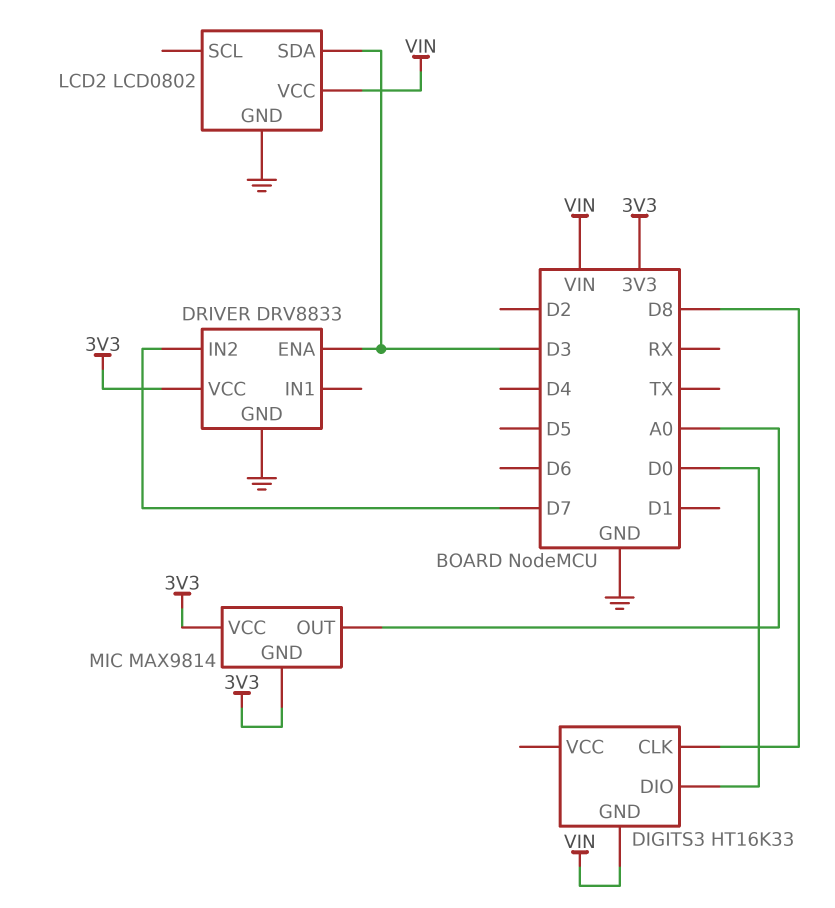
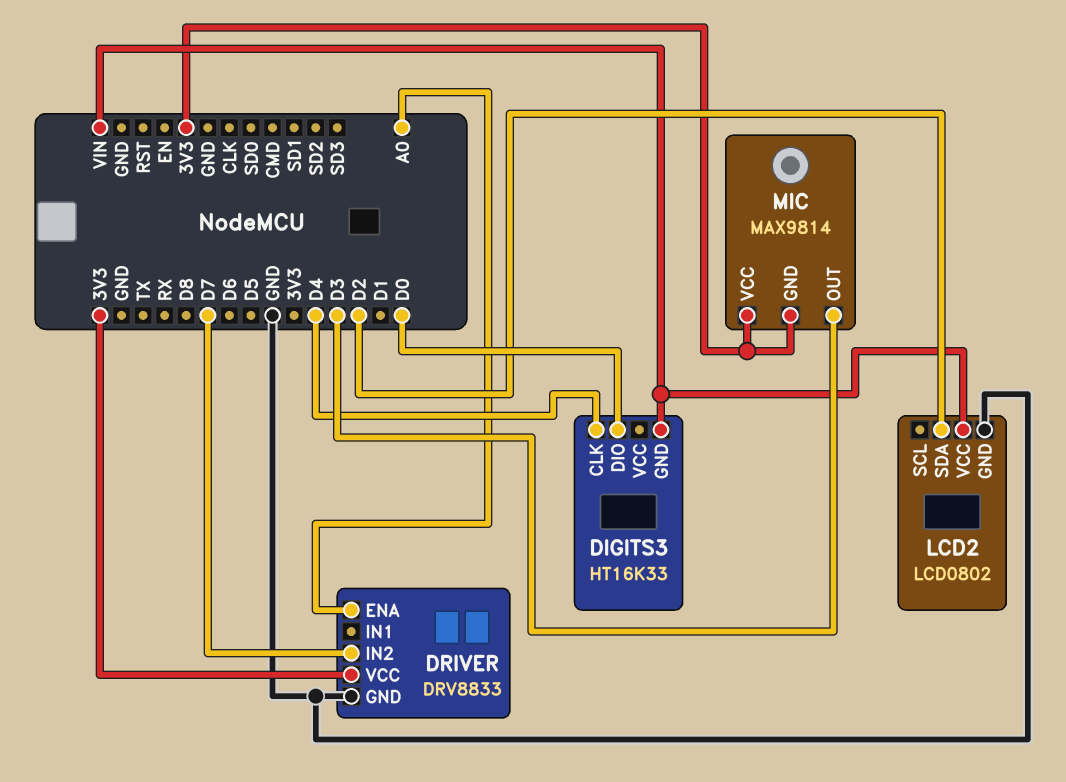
DIGITS3 pin CLK: D8 -> D4
DRIVER pin ENA: D3 -> A0
LCD2 pin SDA: D3 -> D2
MIC pin OUT: A0 -> D3

